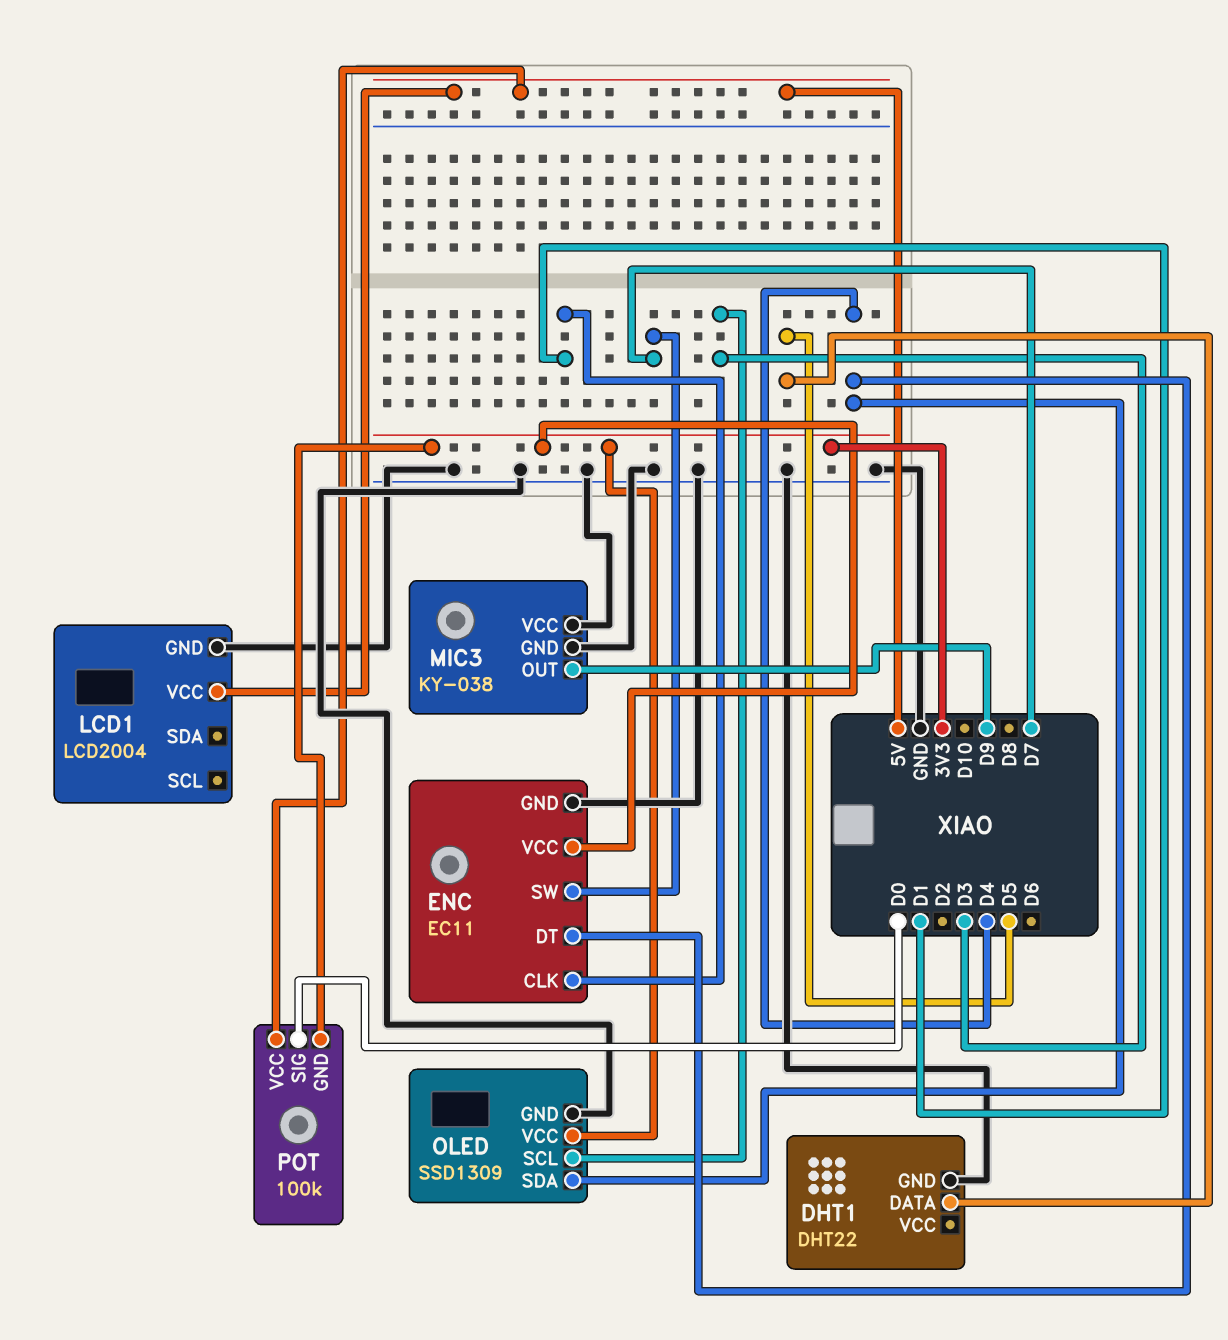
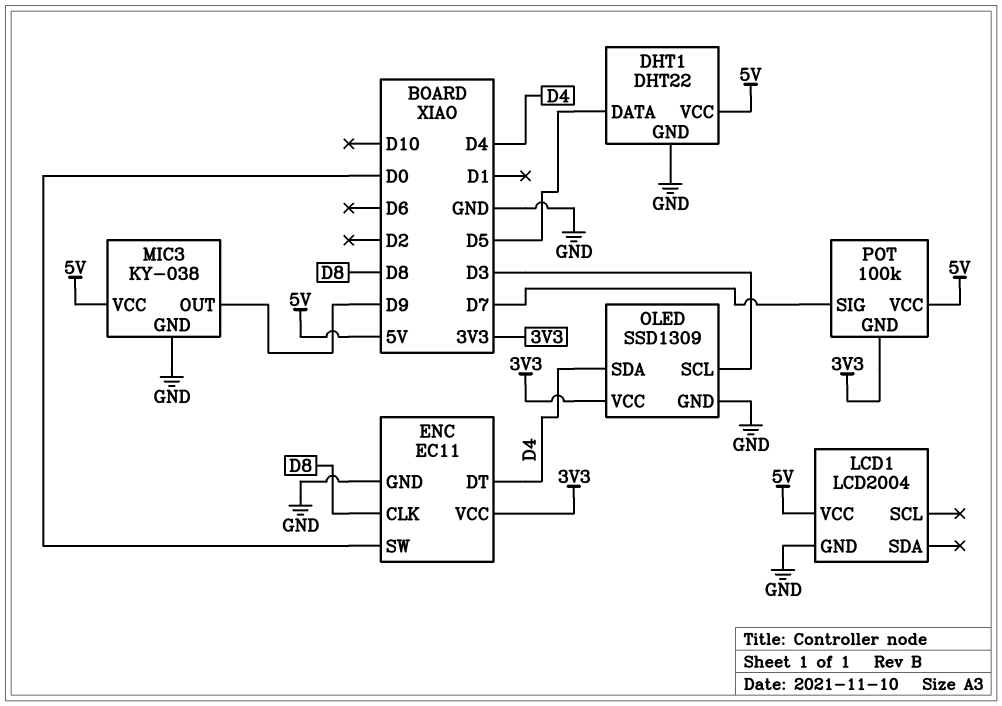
DHT1 pin VCC: none -> 5V
ENC pin CLK: D1 -> D8
ENC pin SW: D7 -> D0
MIC3 pin VCC: GND -> 5V
POT pin SIG: D0 -> D7

